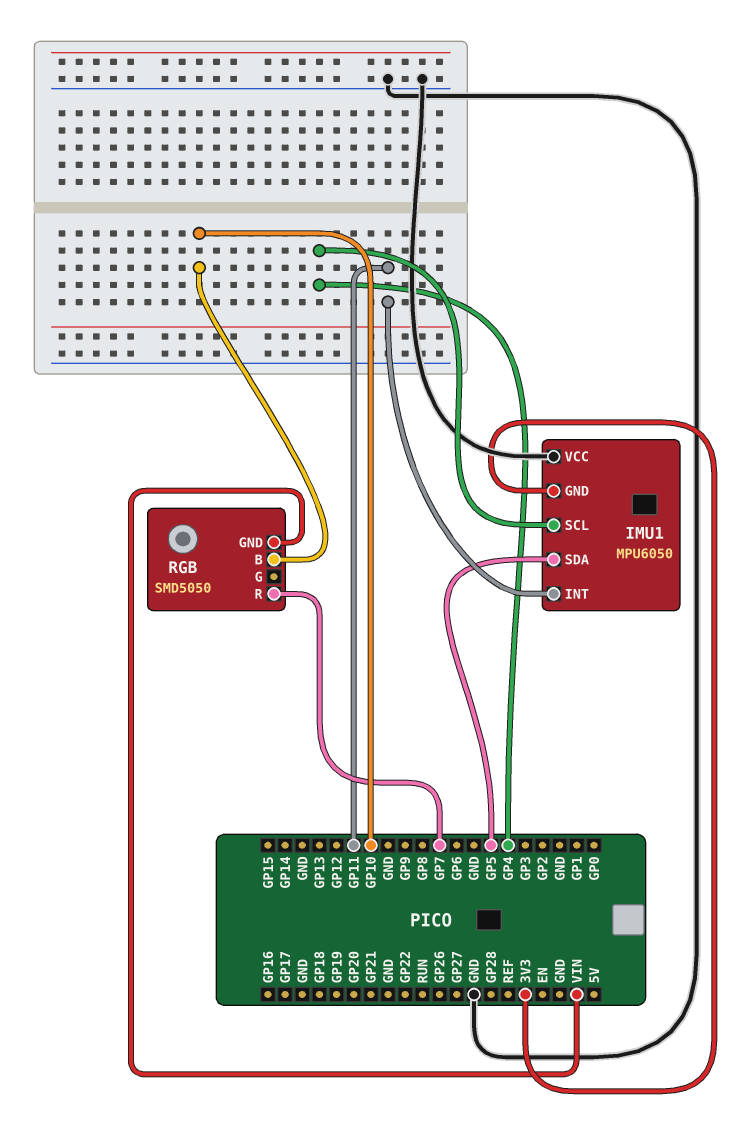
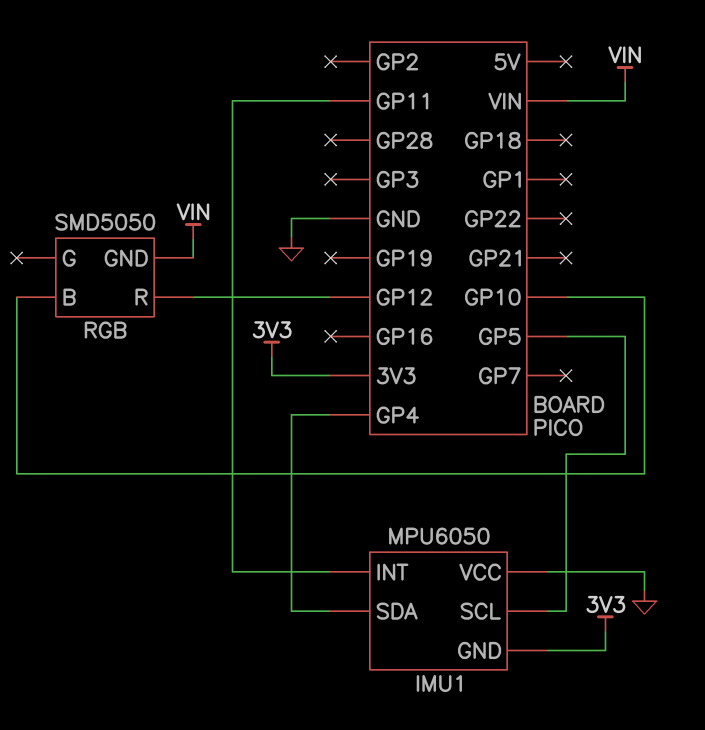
IMU1 pin SCL: GP4 -> GP5
IMU1 pin SDA: GP5 -> GP4
RGB pin R: GP7 -> GP12

